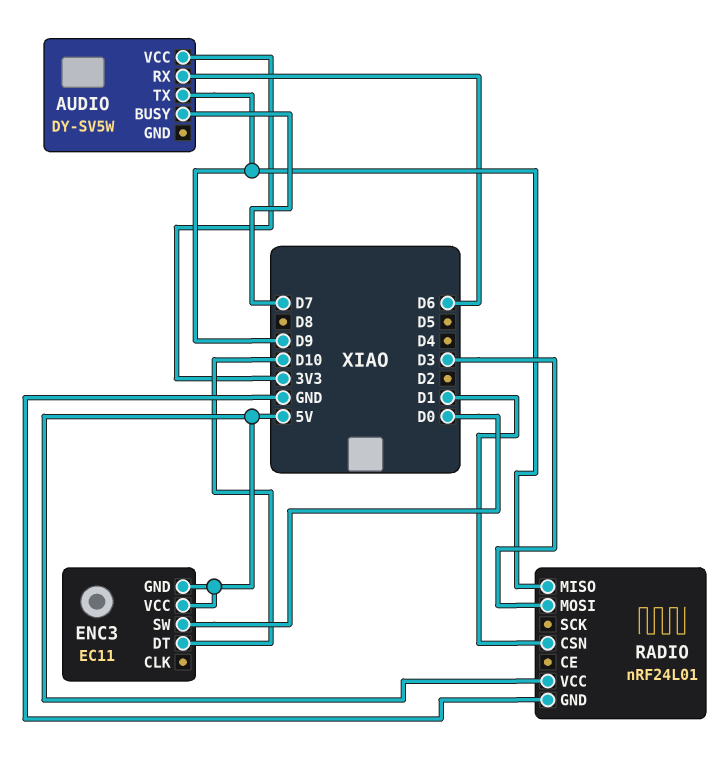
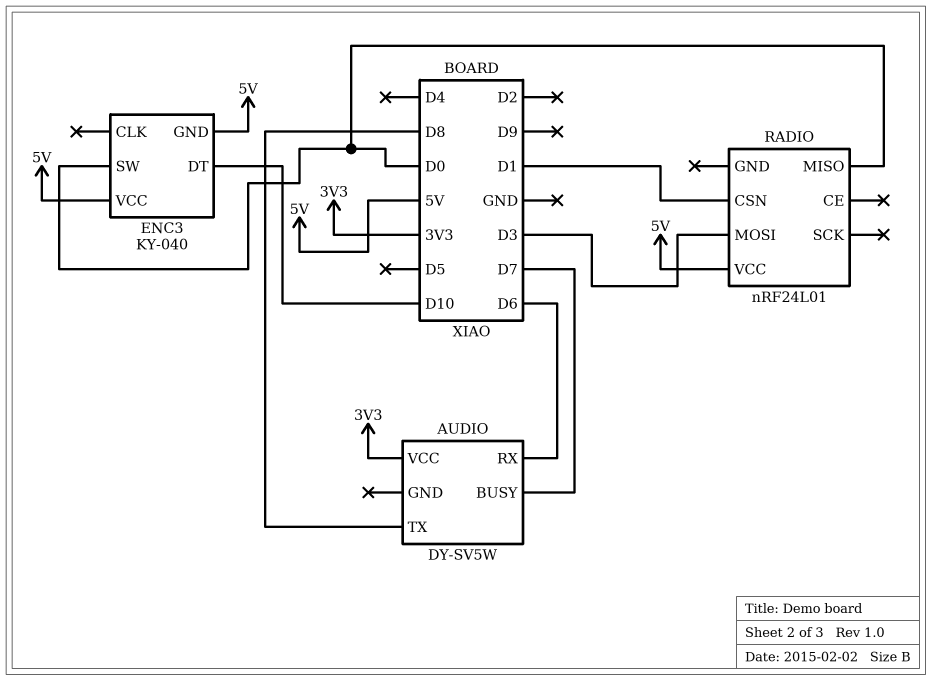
AUDIO pin TX: D9 -> D8
ENC3: EC11 -> KY-040
RADIO pin GND: GND -> none
RADIO pin MISO: D9 -> D0

